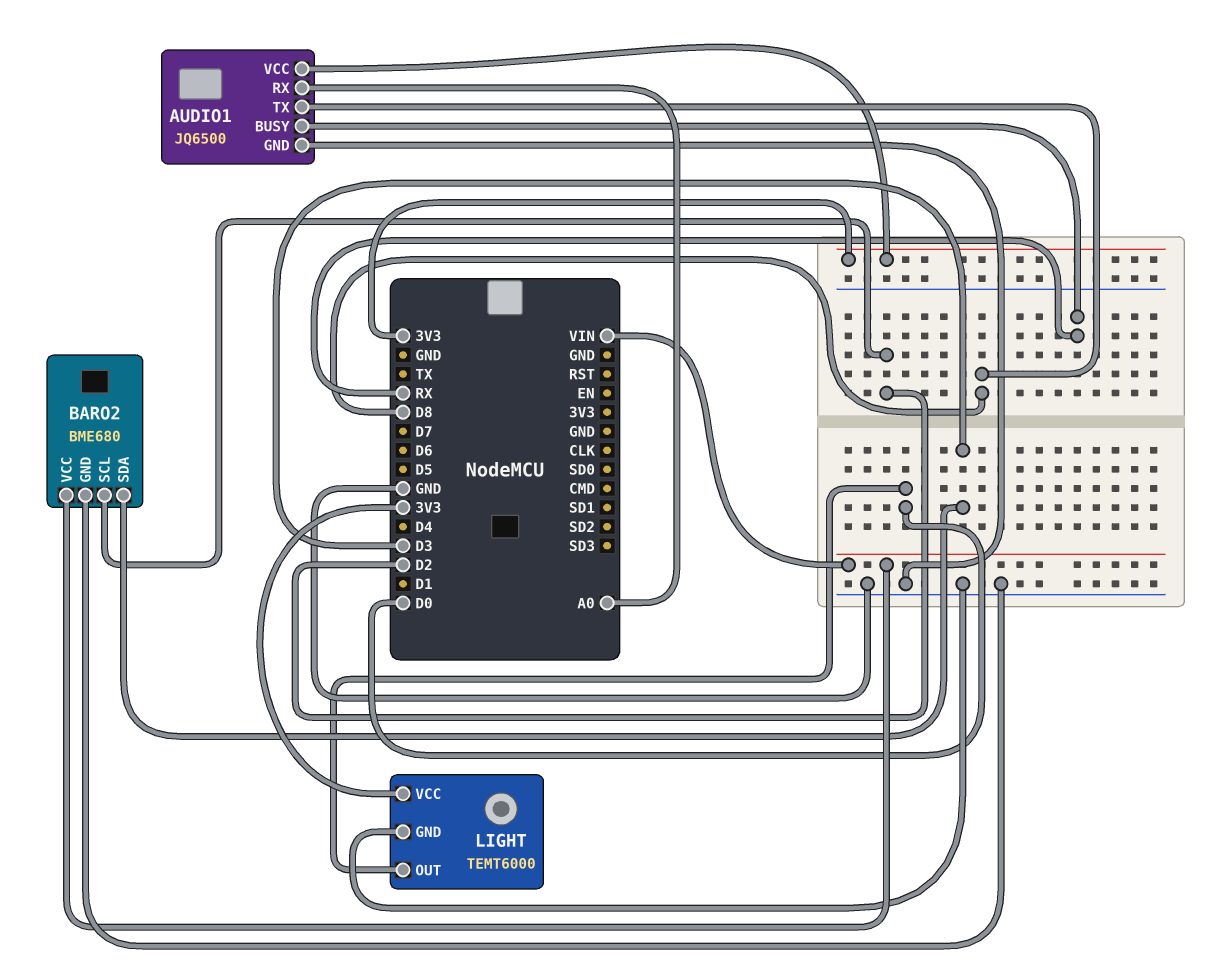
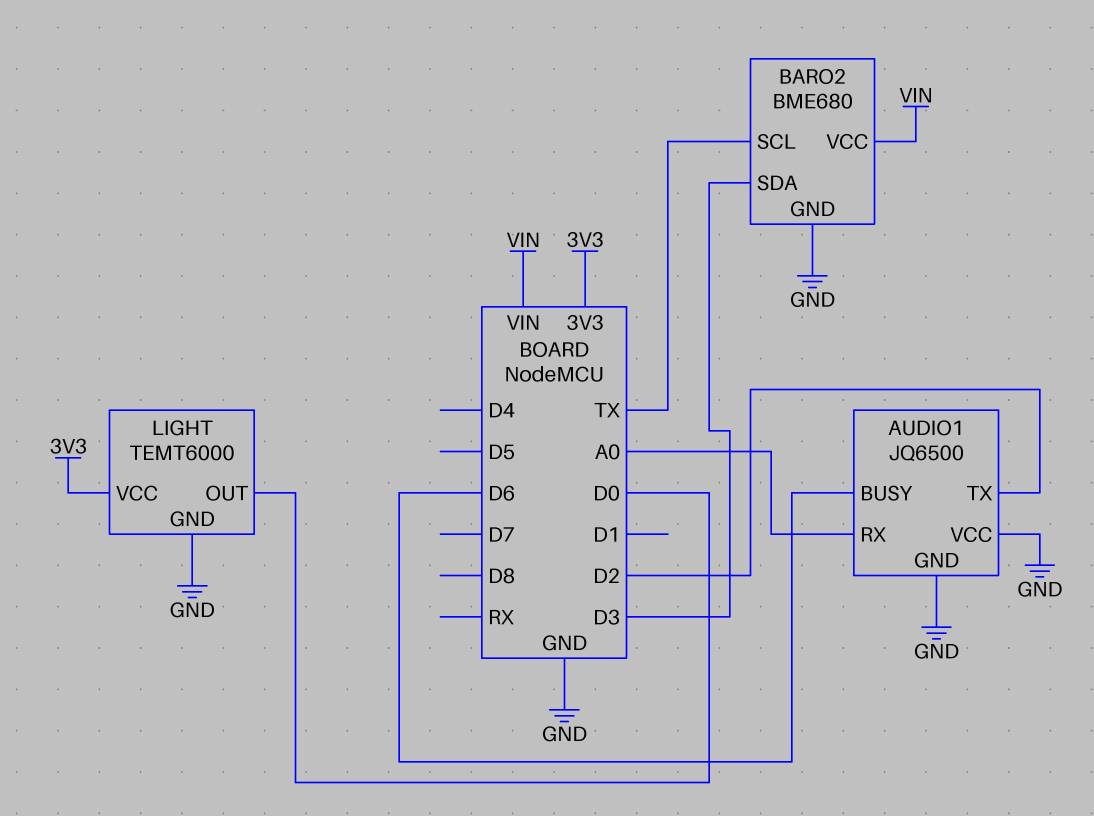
AUDIO1 pin BUSY: RX -> D6
AUDIO1 pin TX: D8 -> D2
AUDIO1 pin VCC: 3V3 -> GND
BARO2 pin SCL: D2 -> TX

